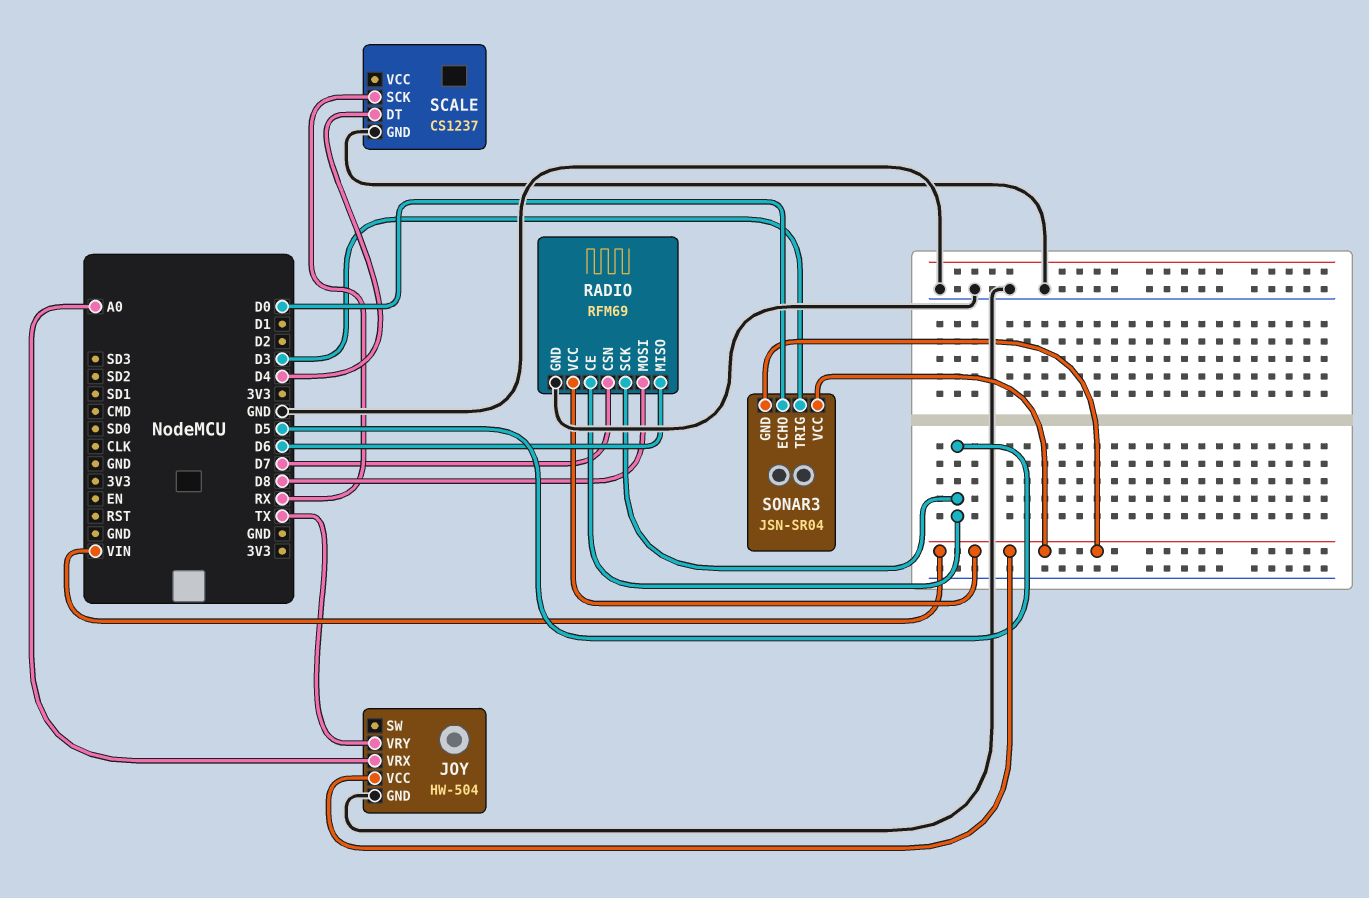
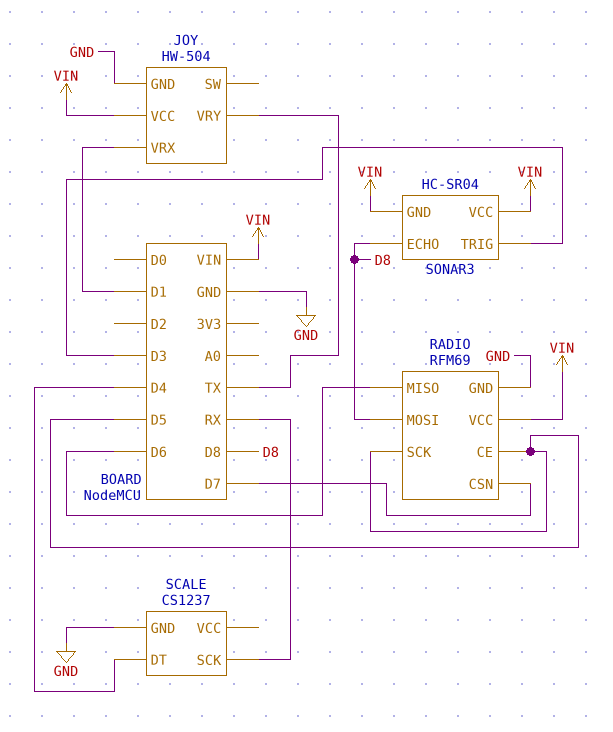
JOY pin VRX: A0 -> D1
SONAR3: JSN-SR04 -> HC-SR04
SONAR3 pin ECHO: D0 -> D8

